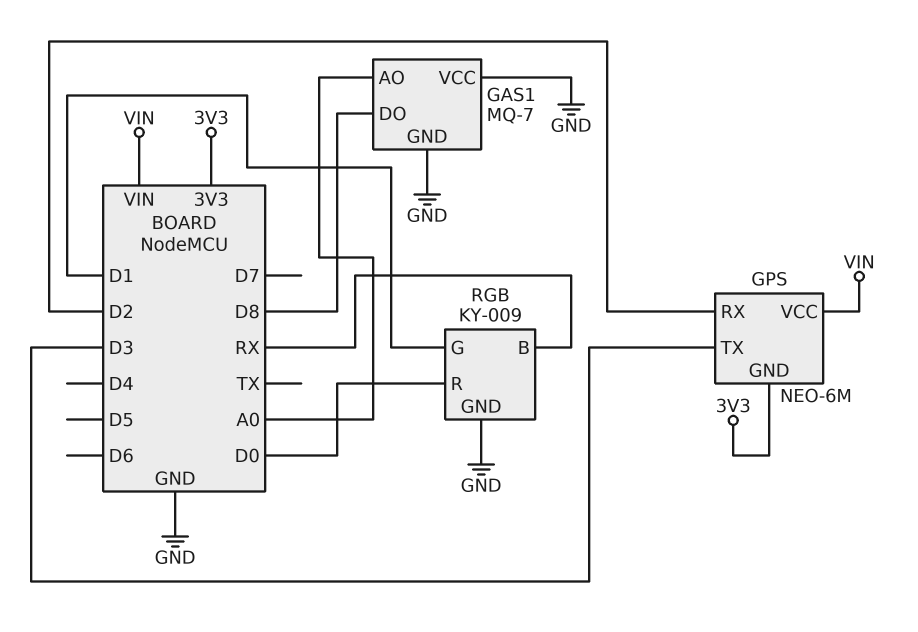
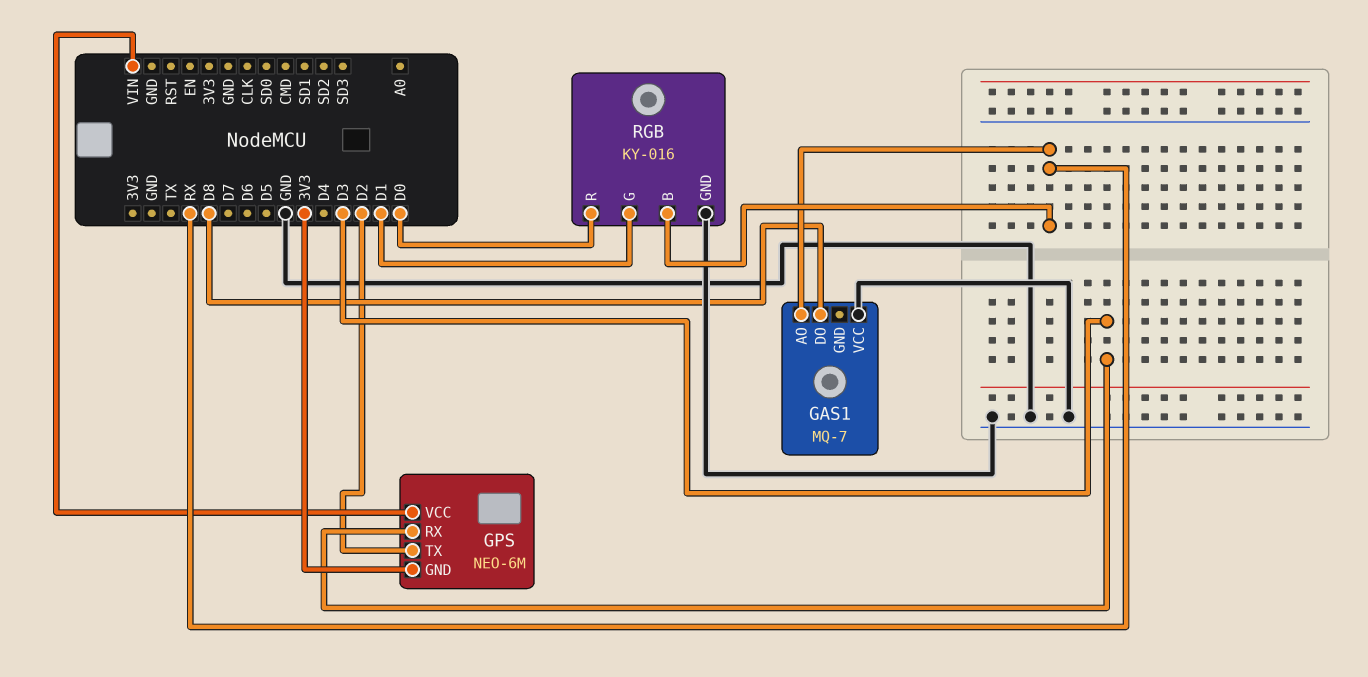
GAS1 pin AO: A0 -> RX
GAS1 pin GND: GND -> none
GPS pin RX: D2 -> D3
GPS pin TX: D3 -> D2
RGB: KY-009 -> KY-016

